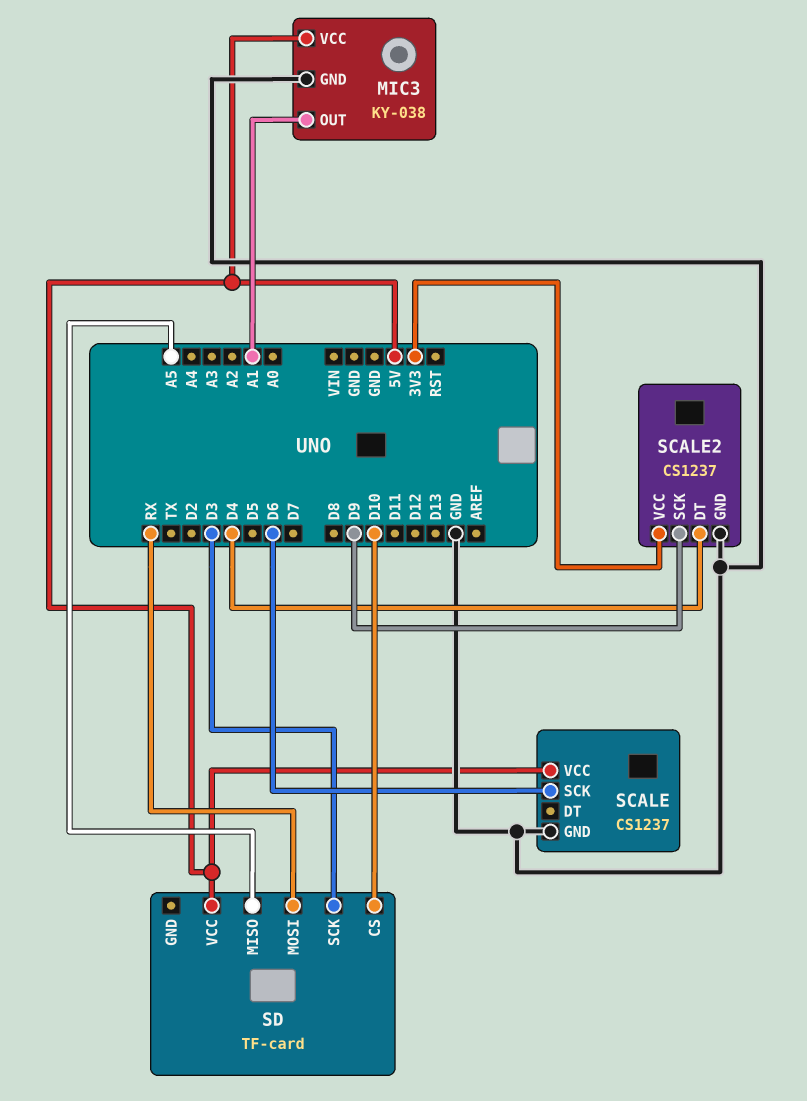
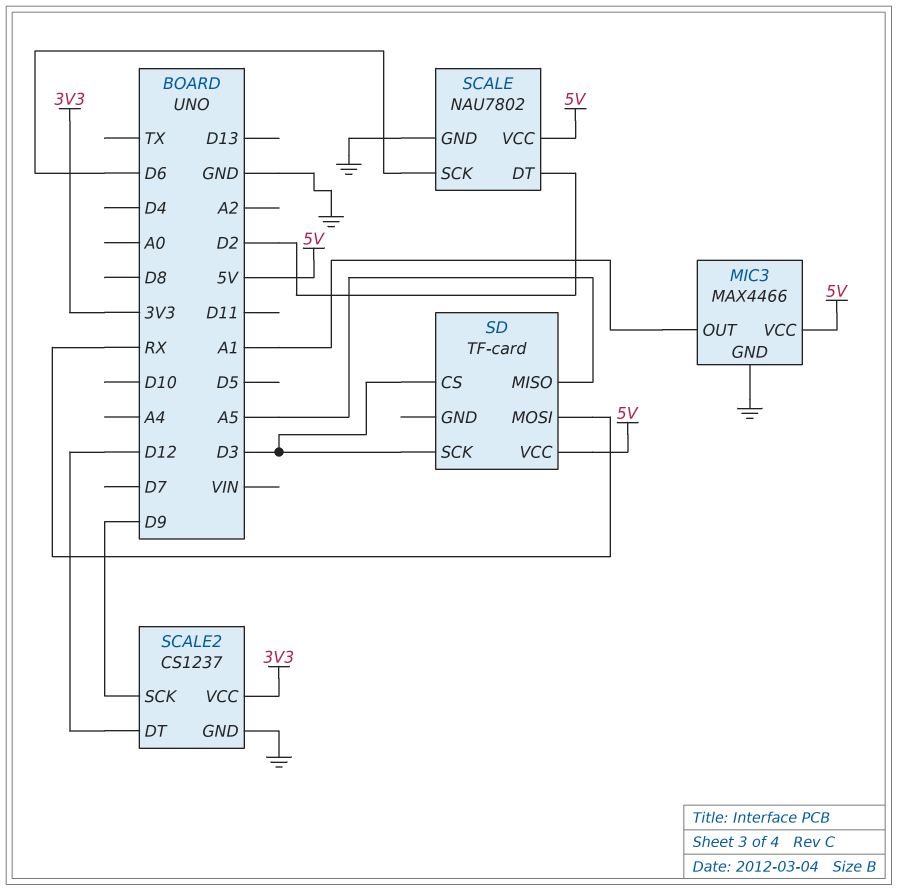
MIC3: KY-038 -> MAX4466
SCALE: CS1237 -> NAU7802
SCALE pin DT: none -> D2
SCALE2 pin DT: D4 -> D12
SD pin CS: D10 -> D3

